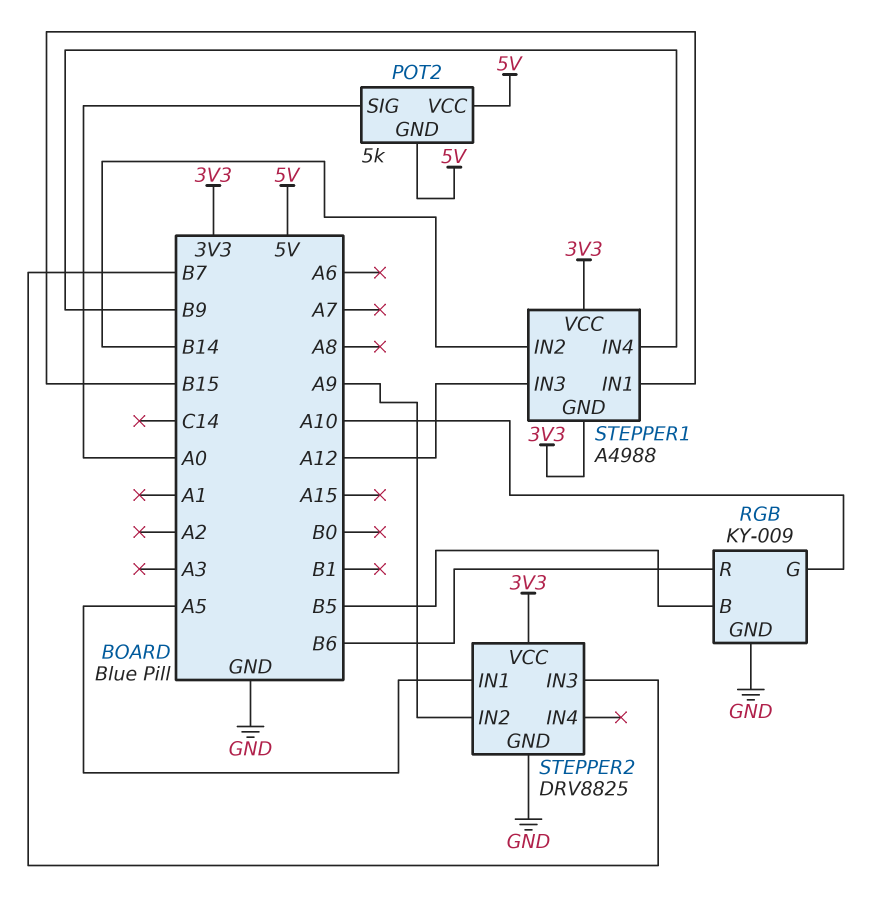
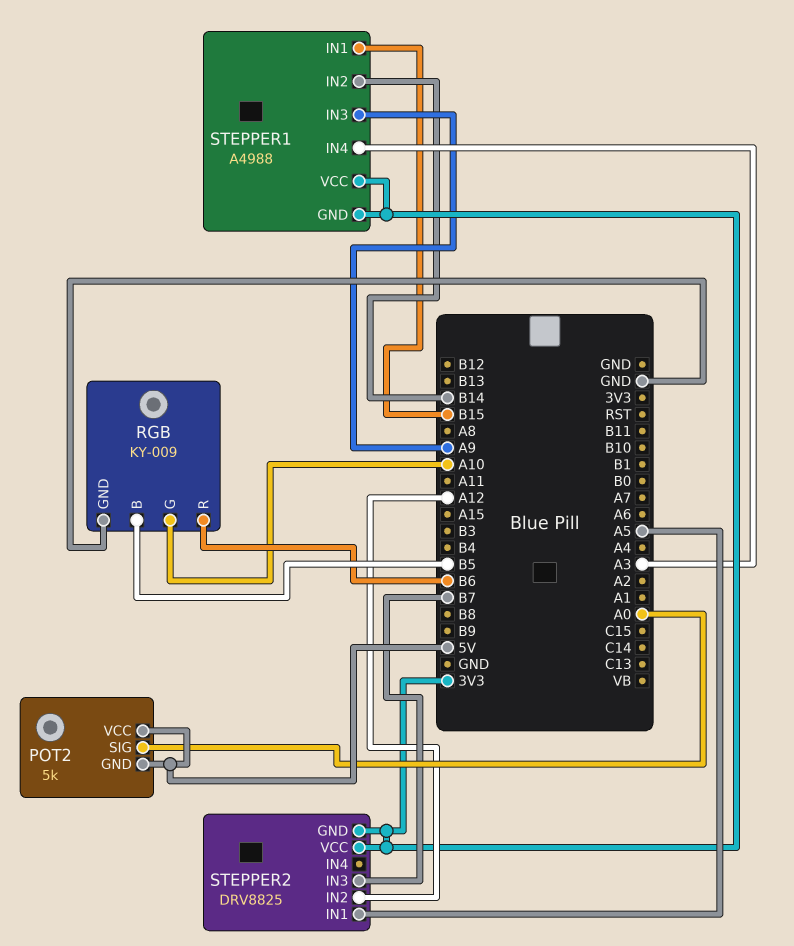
STEPPER1 pin IN3: A12 -> A9
STEPPER1 pin IN4: B9 -> A3
STEPPER2 pin GND: GND -> 3V3
STEPPER2 pin IN2: A9 -> A12

